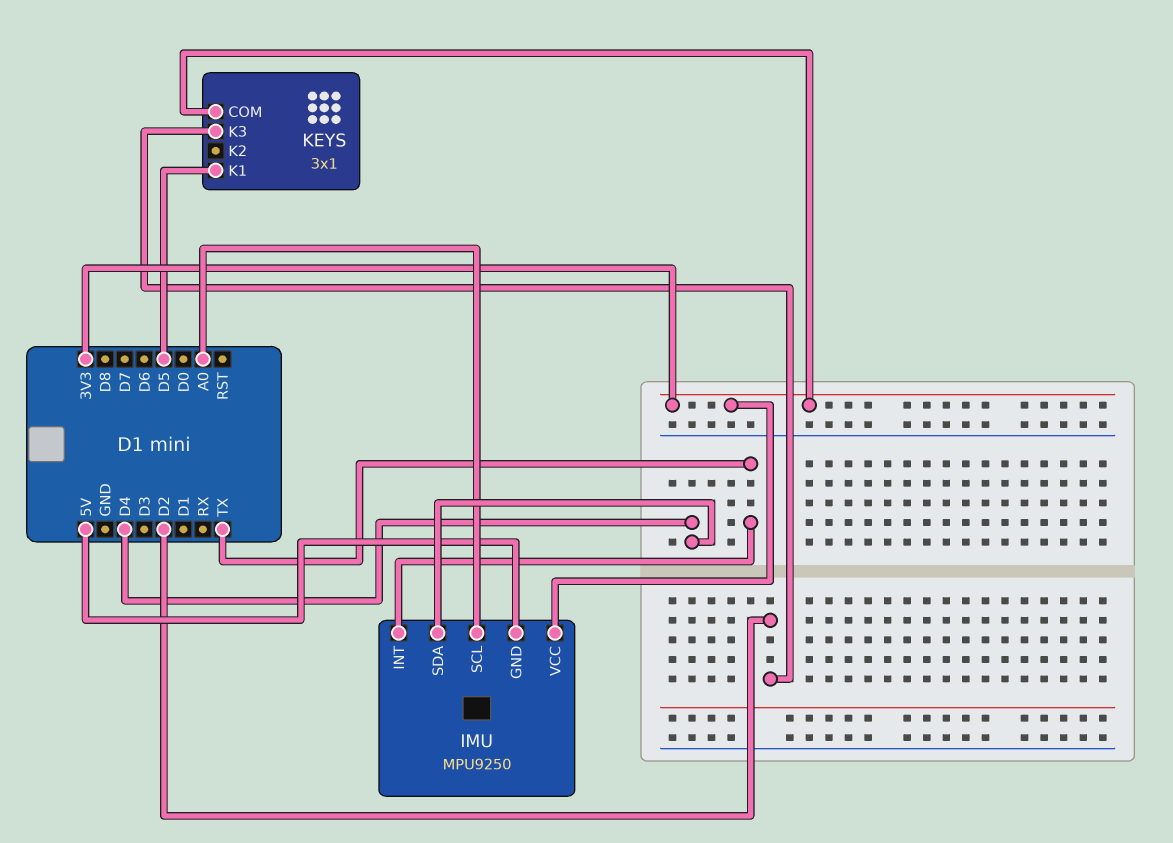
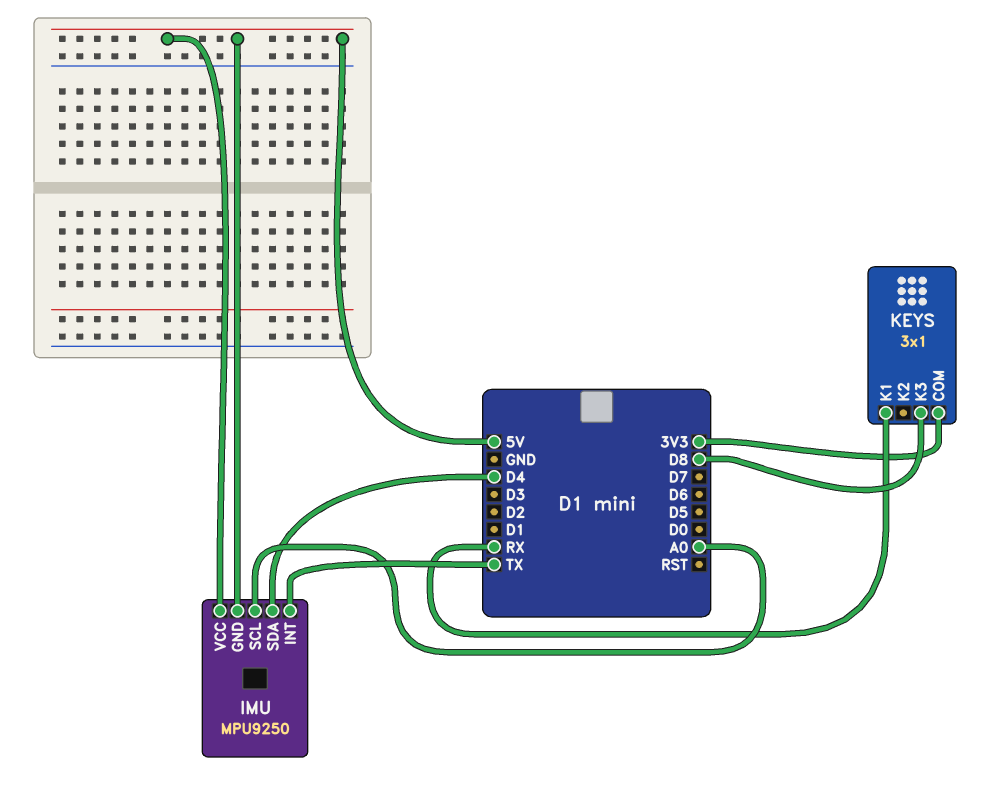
IMU pin VCC: 3V3 -> 5V
KEYS pin K1: D5 -> RX
KEYS pin K3: D2 -> D8

